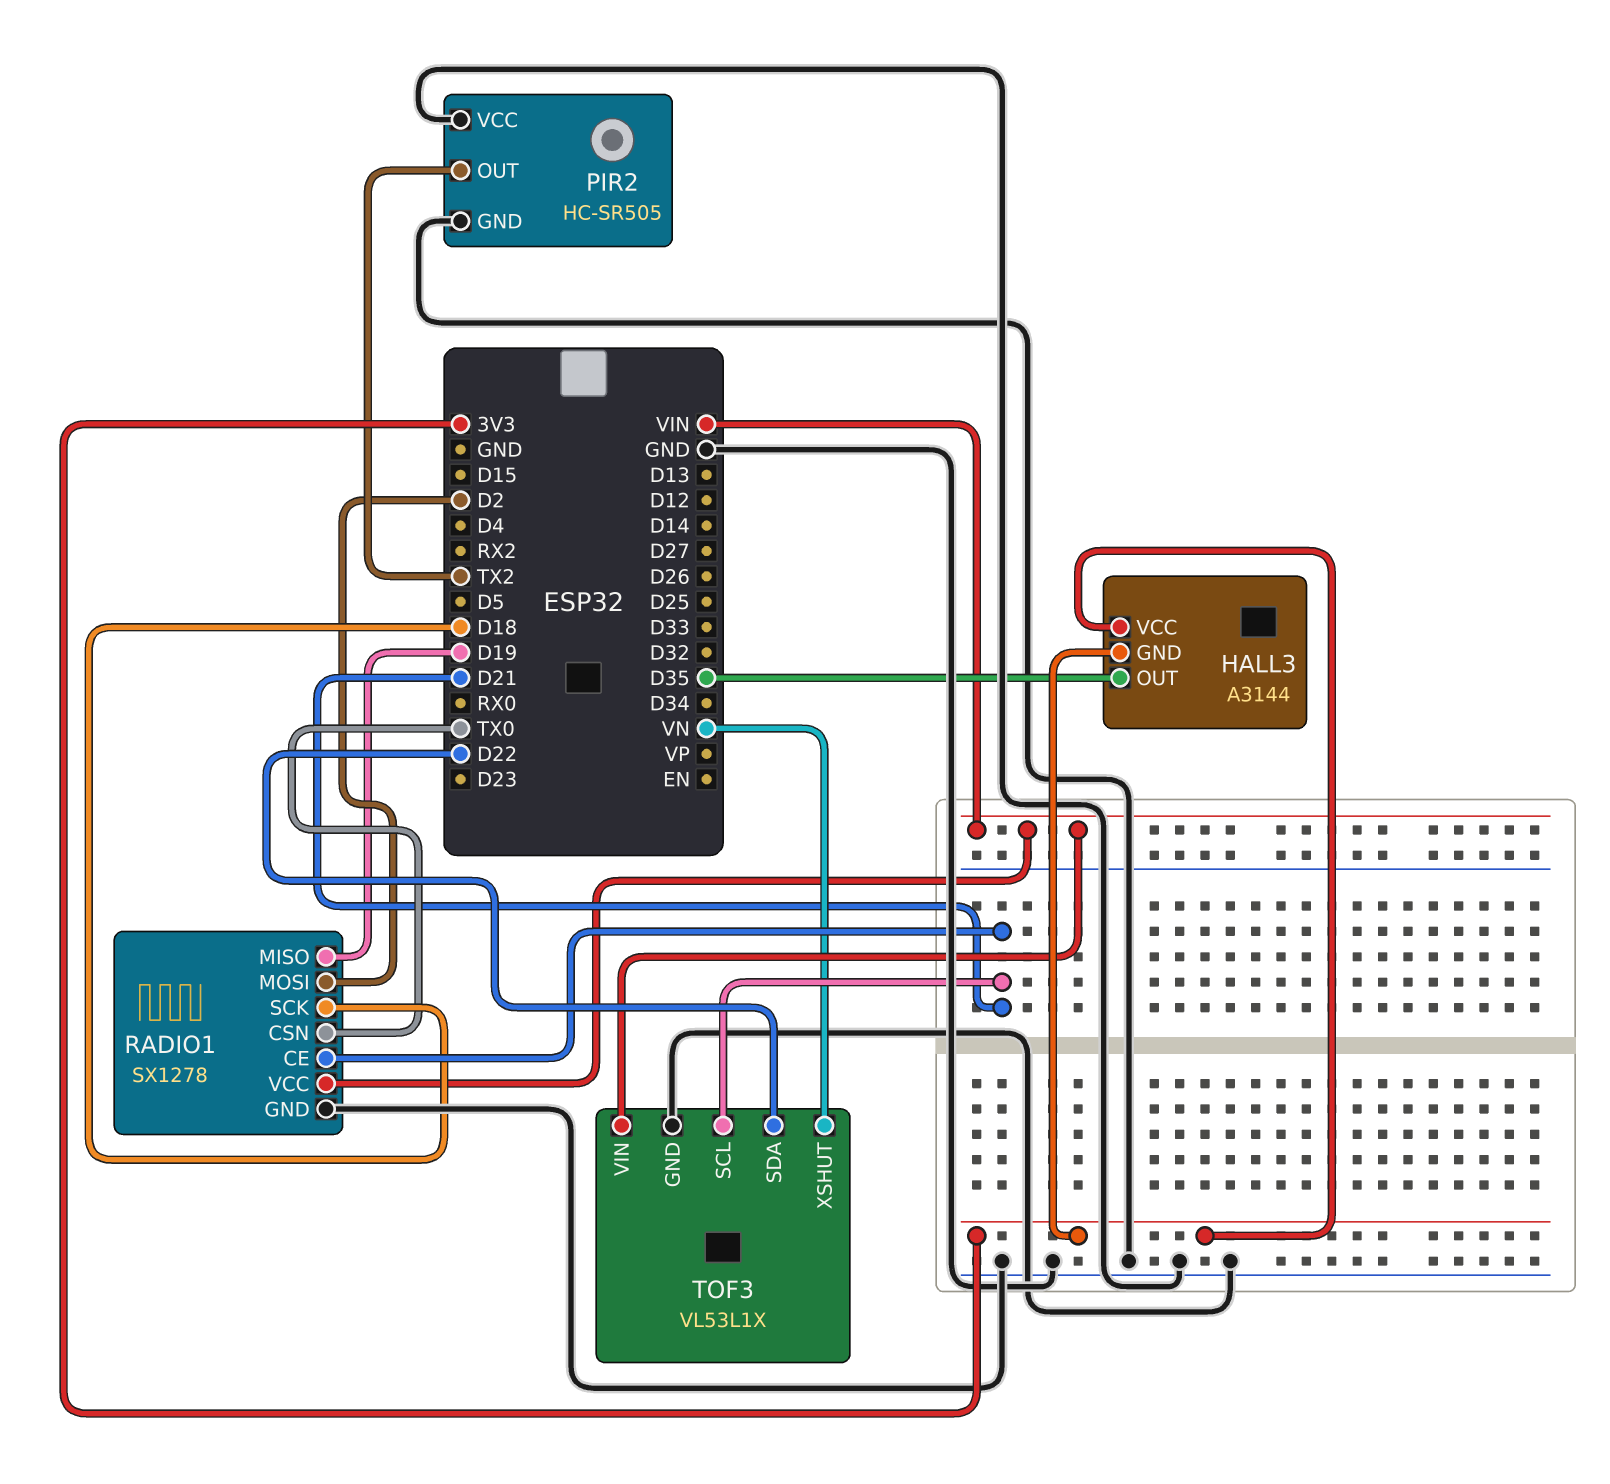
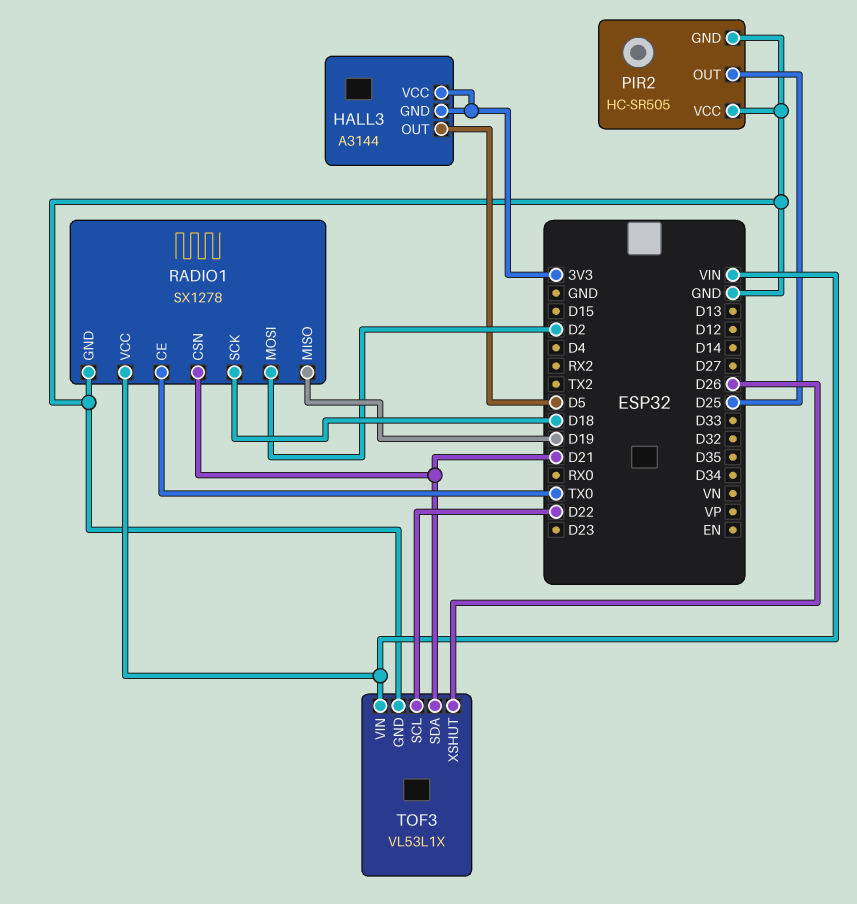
HALL3 pin OUT: D35 -> D5
PIR2 pin OUT: TX2 -> D25
RADIO1 pin CE: D21 -> TX0
RADIO1 pin CSN: TX0 -> D21
TOF3 pin SCL: D21 -> D22
TOF3 pin SDA: D22 -> D21
TOF3 pin XSHUT: VN -> D26

